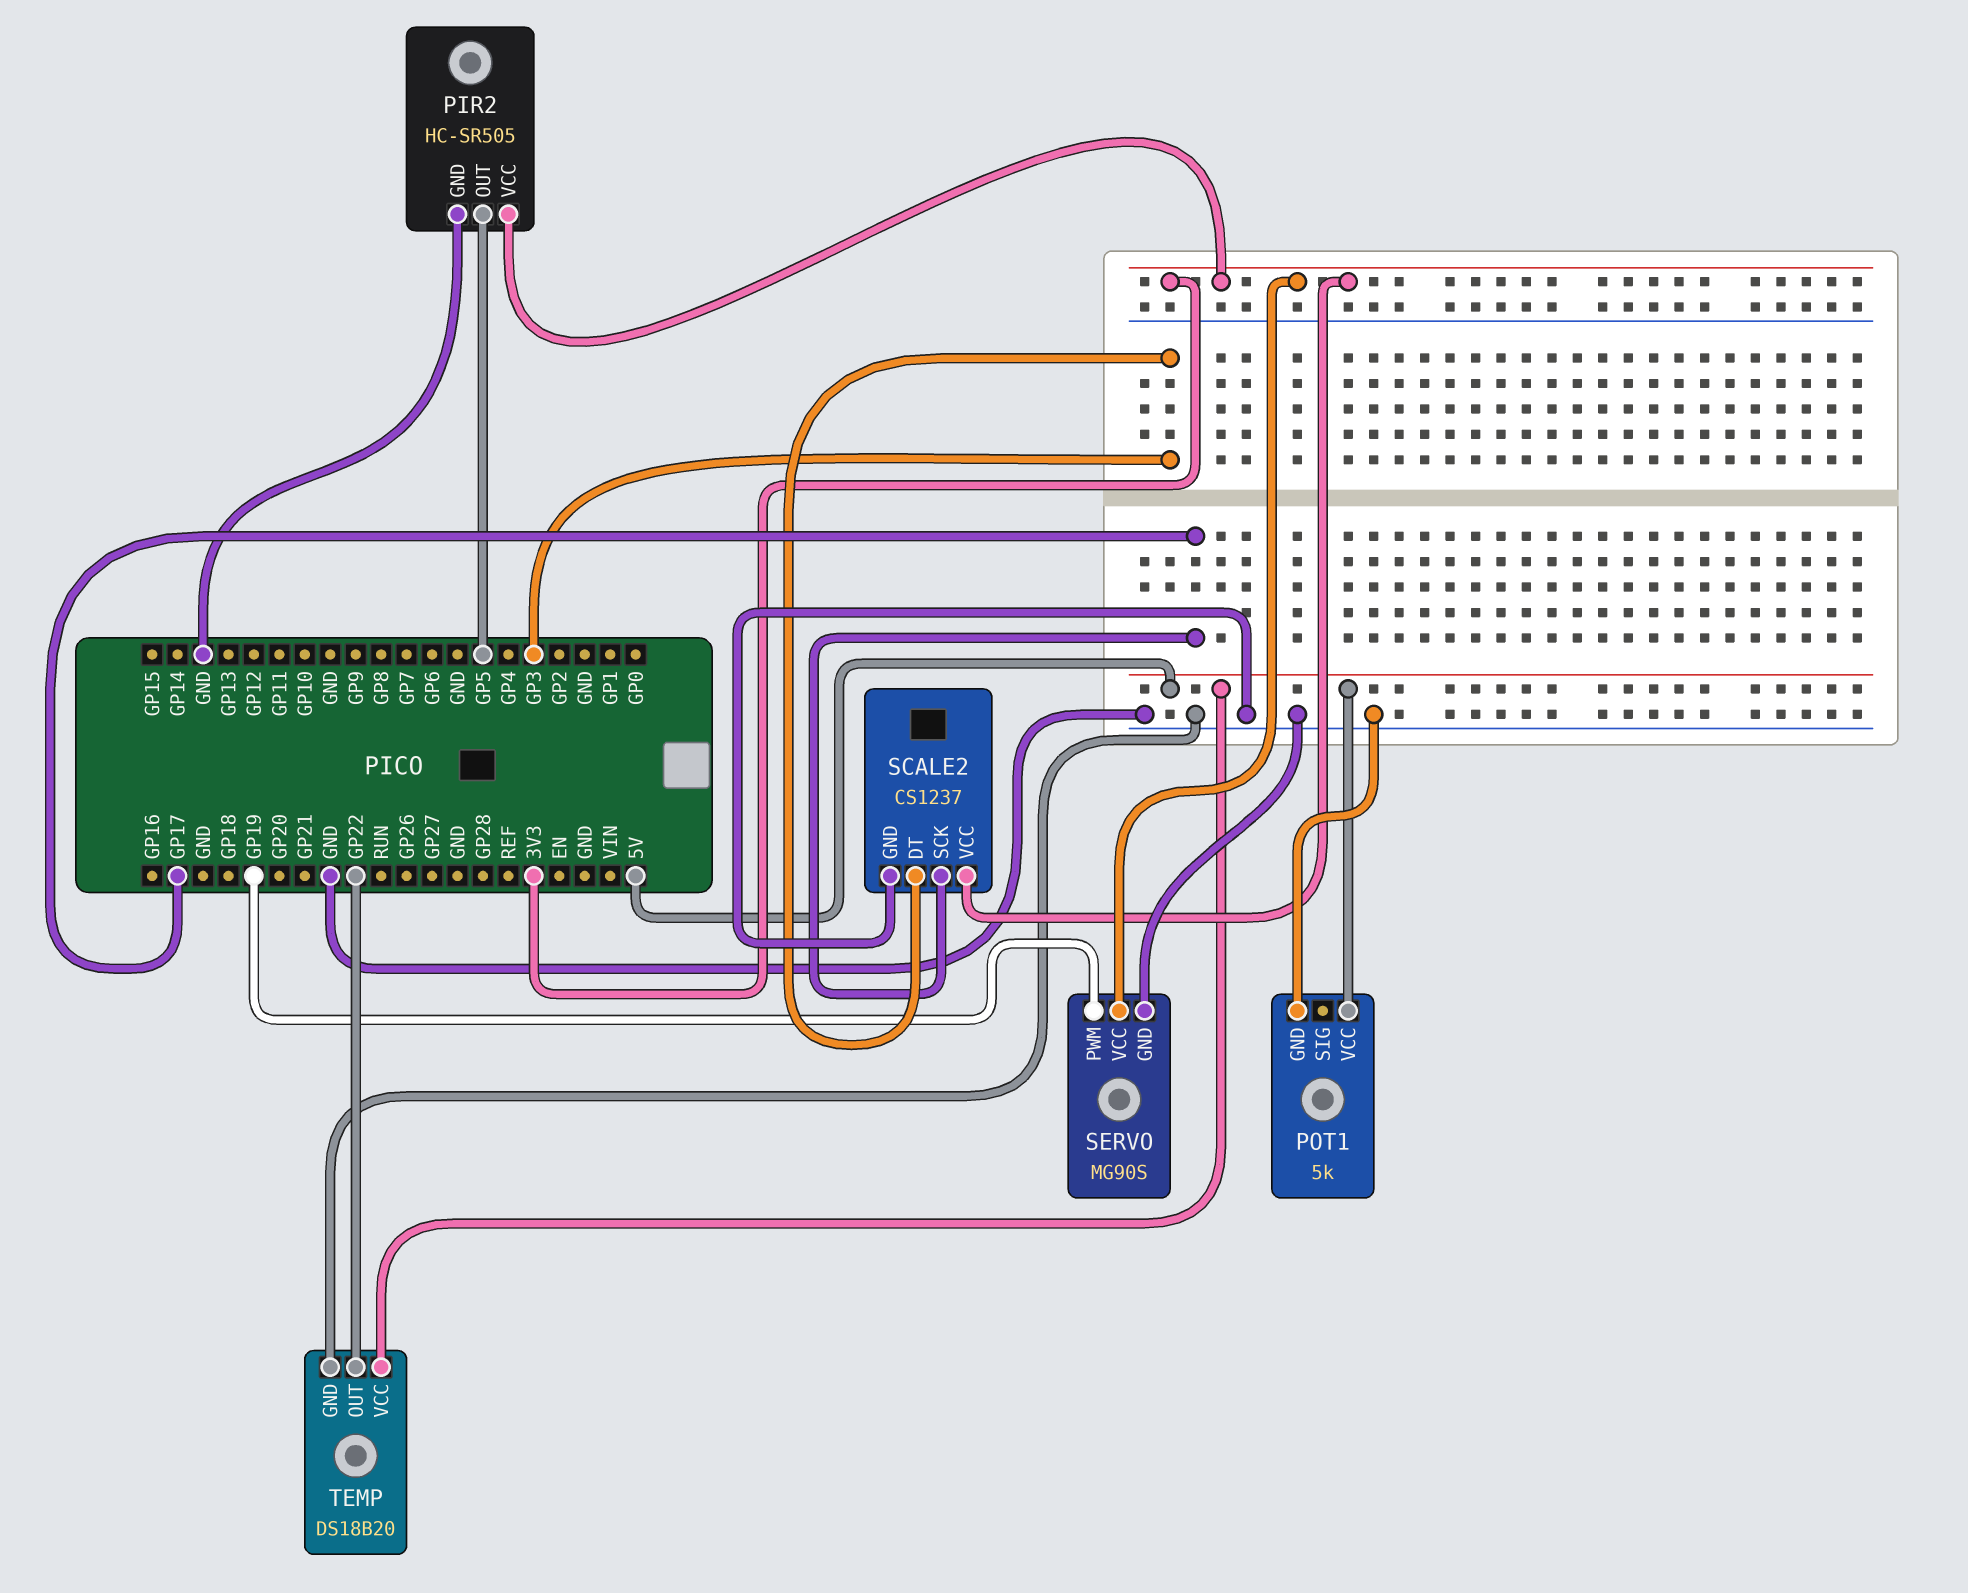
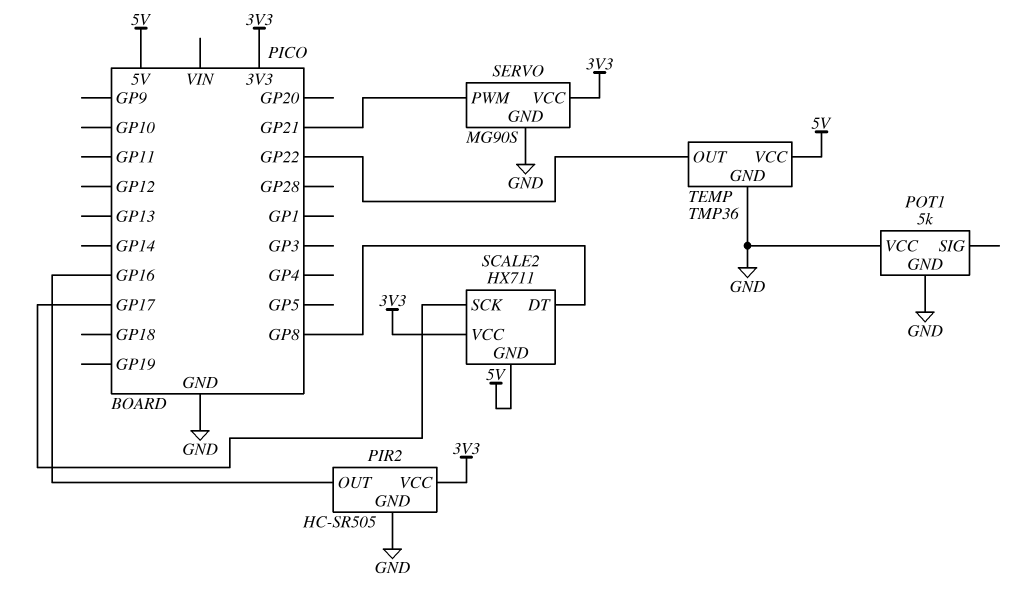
PIR2 pin OUT: GP5 -> GP16
POT1 pin VCC: 5V -> GND
SCALE2: CS1237 -> HX711
SCALE2 pin DT: GP3 -> GP8
SCALE2 pin GND: GND -> 5V
SERVO pin PWM: GP19 -> GP21
TEMP: DS18B20 -> TMP36

